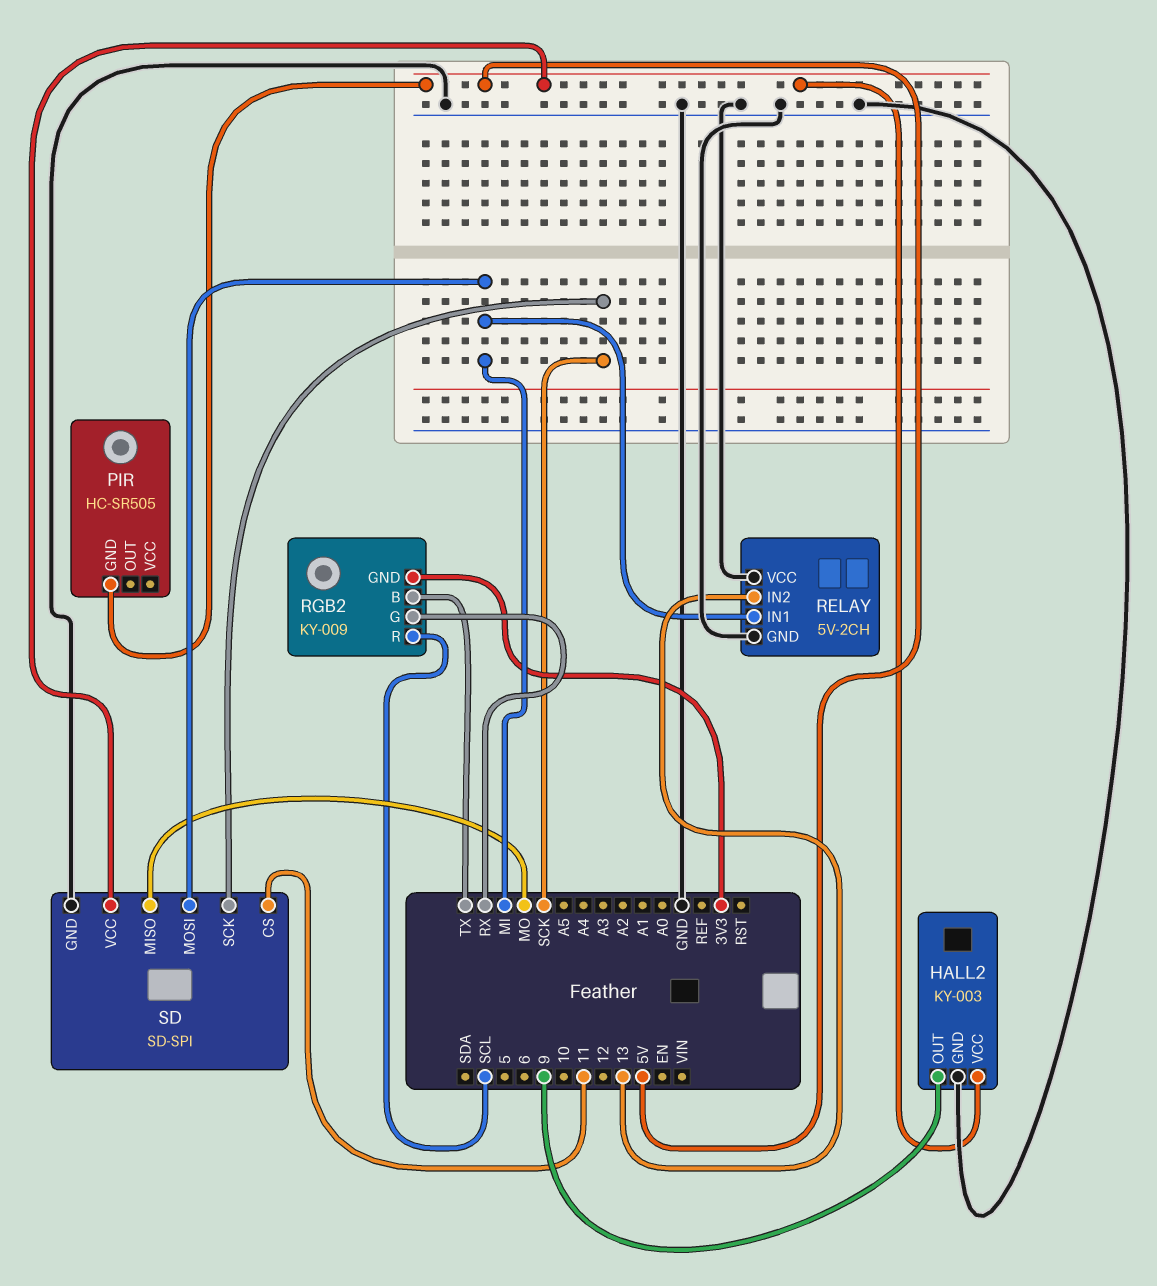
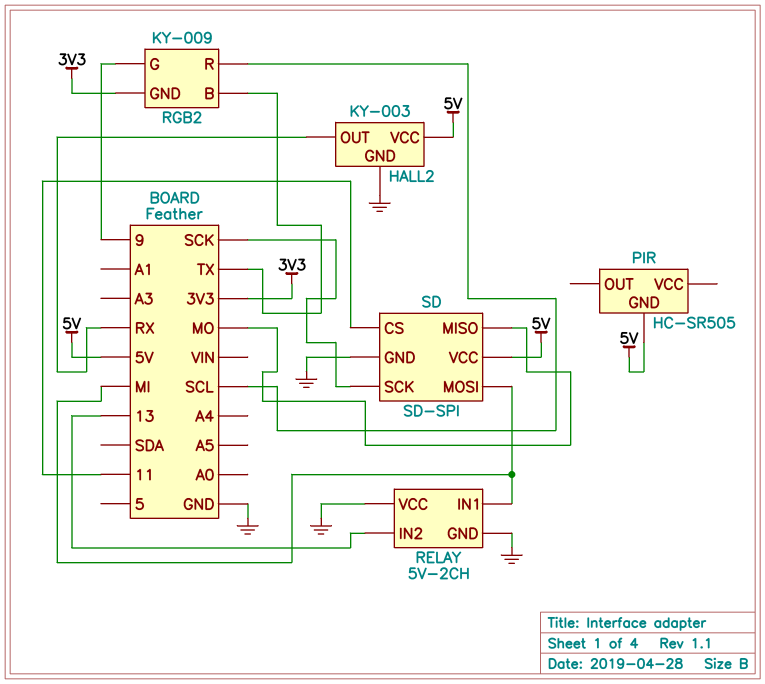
HALL2 pin OUT: 9 -> RX
RGB2 pin G: RX -> 9

